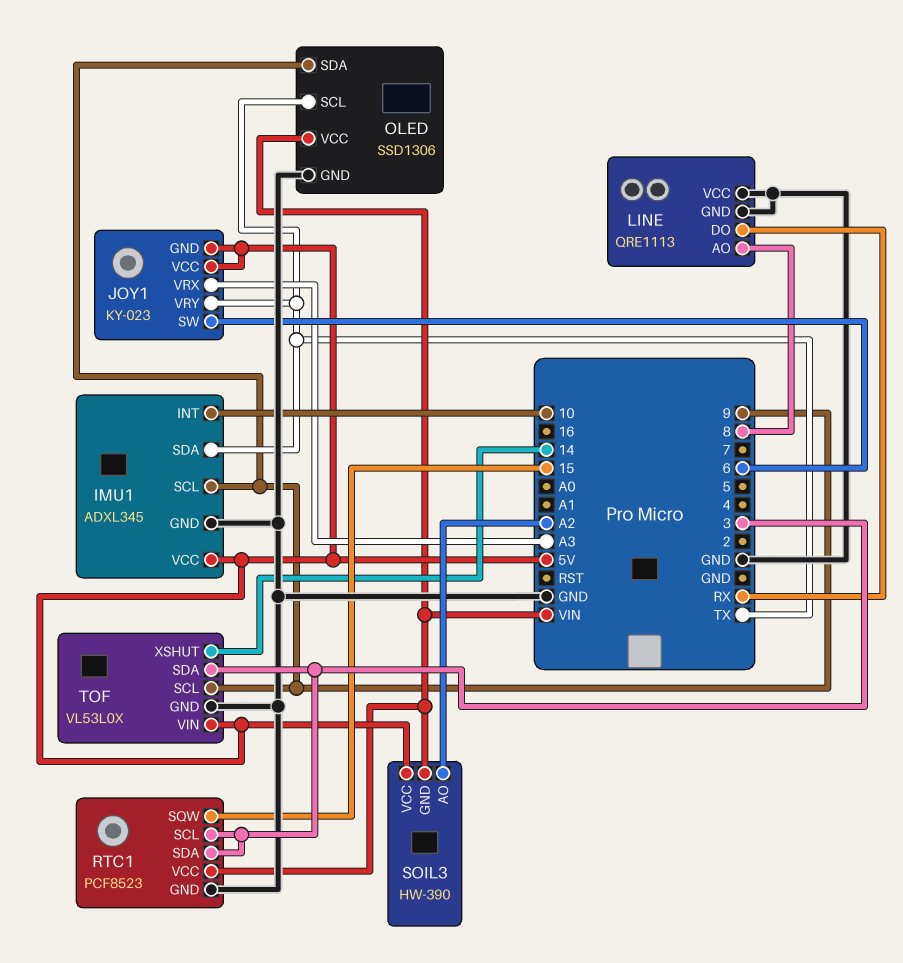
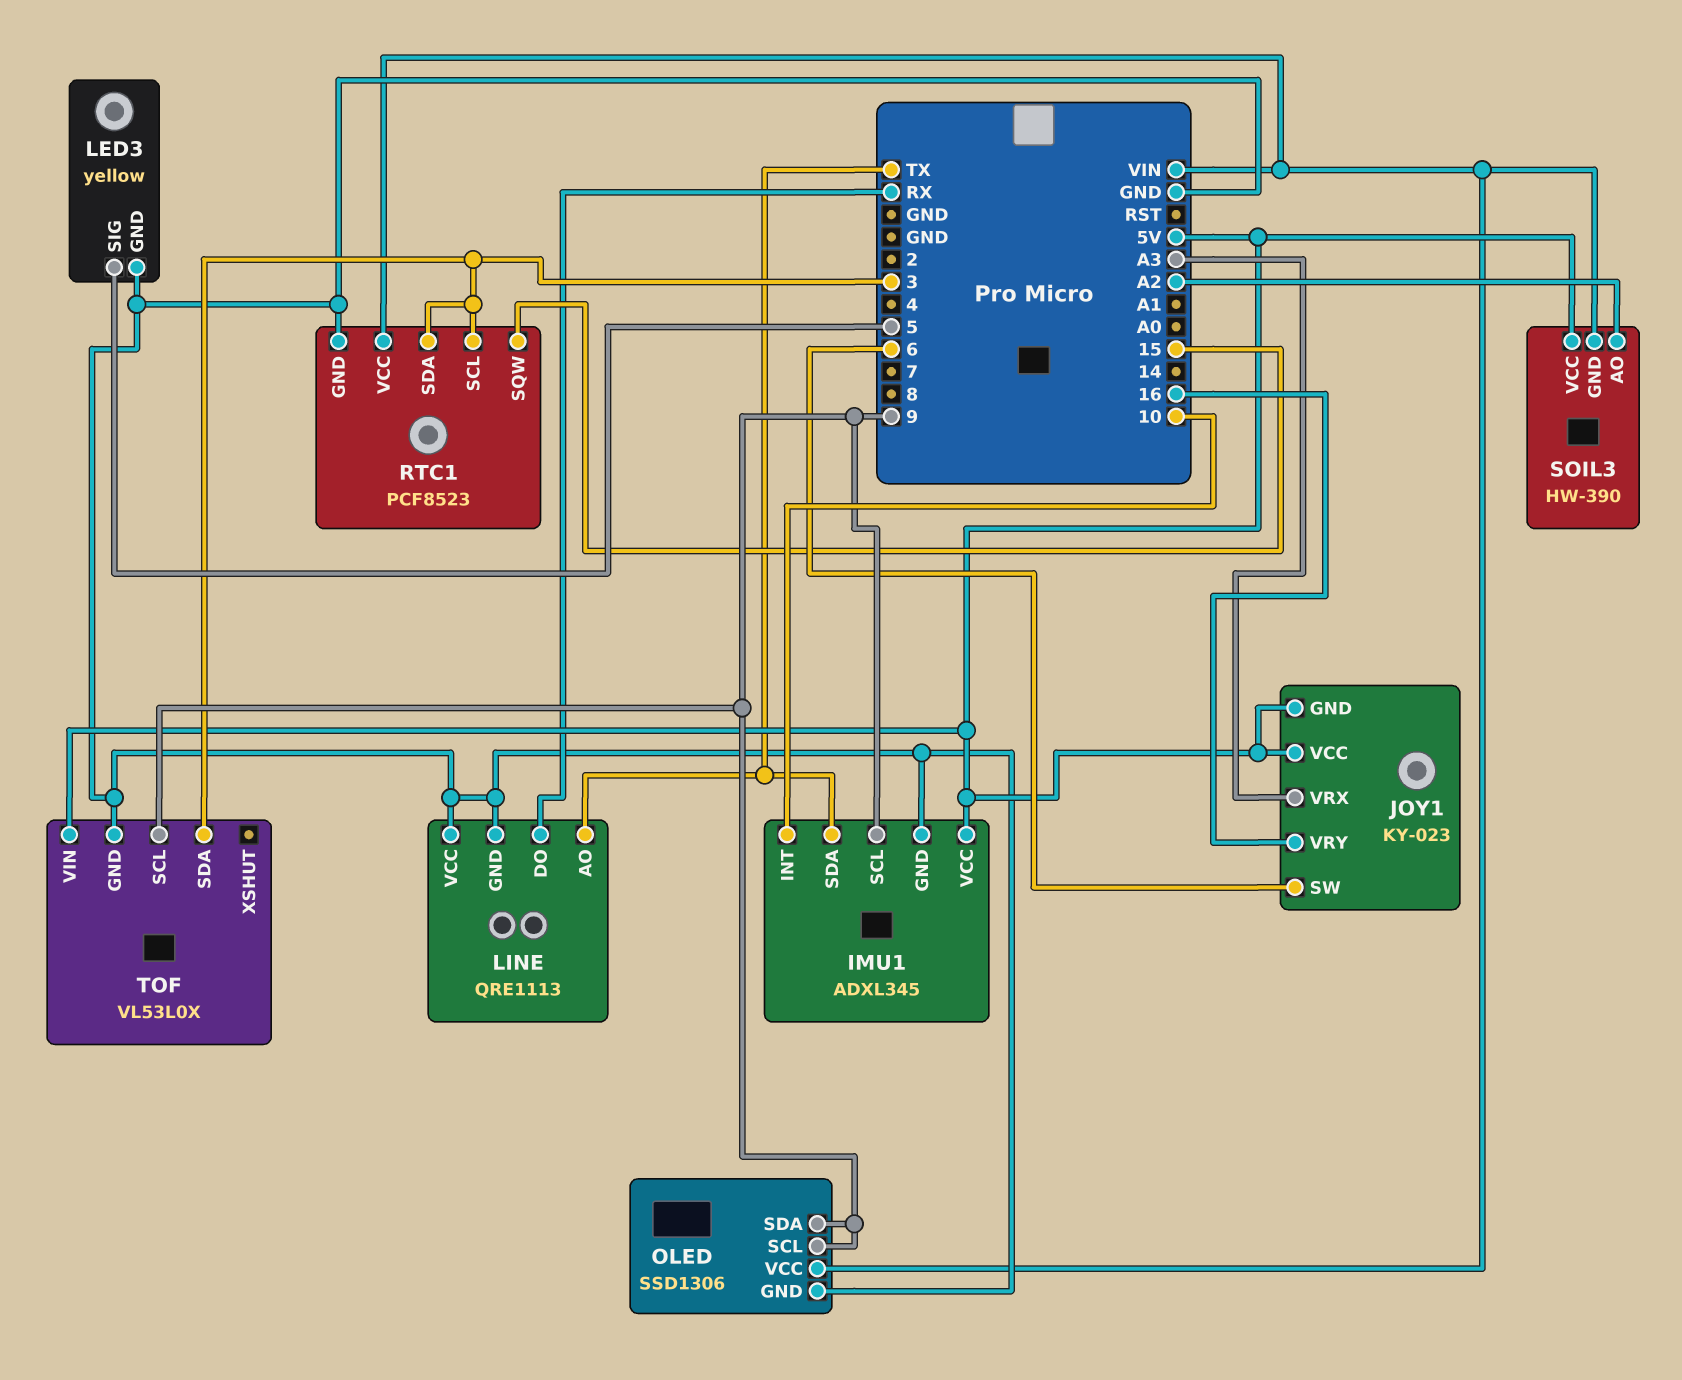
JOY1 pin VRY: TX -> 16
LED3: none -> yellow
LED3 pin GND: none -> GND
LED3 pin SIG: none -> 5
LINE pin AO: 8 -> TX
OLED pin SCL: TX -> 9
TOF pin XSHUT: 14 -> none

